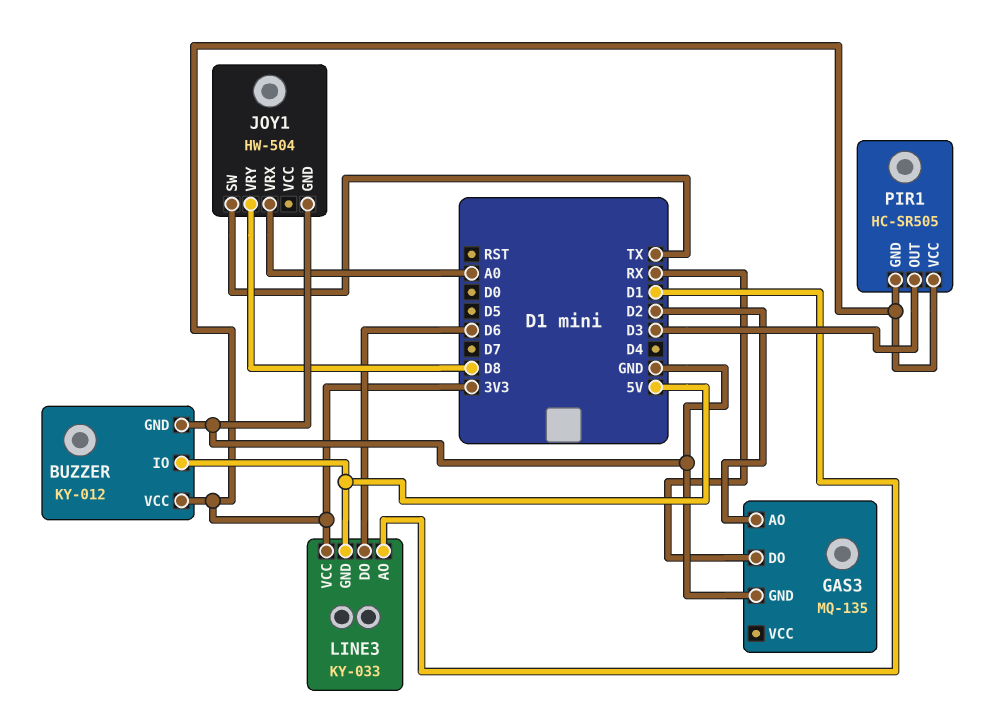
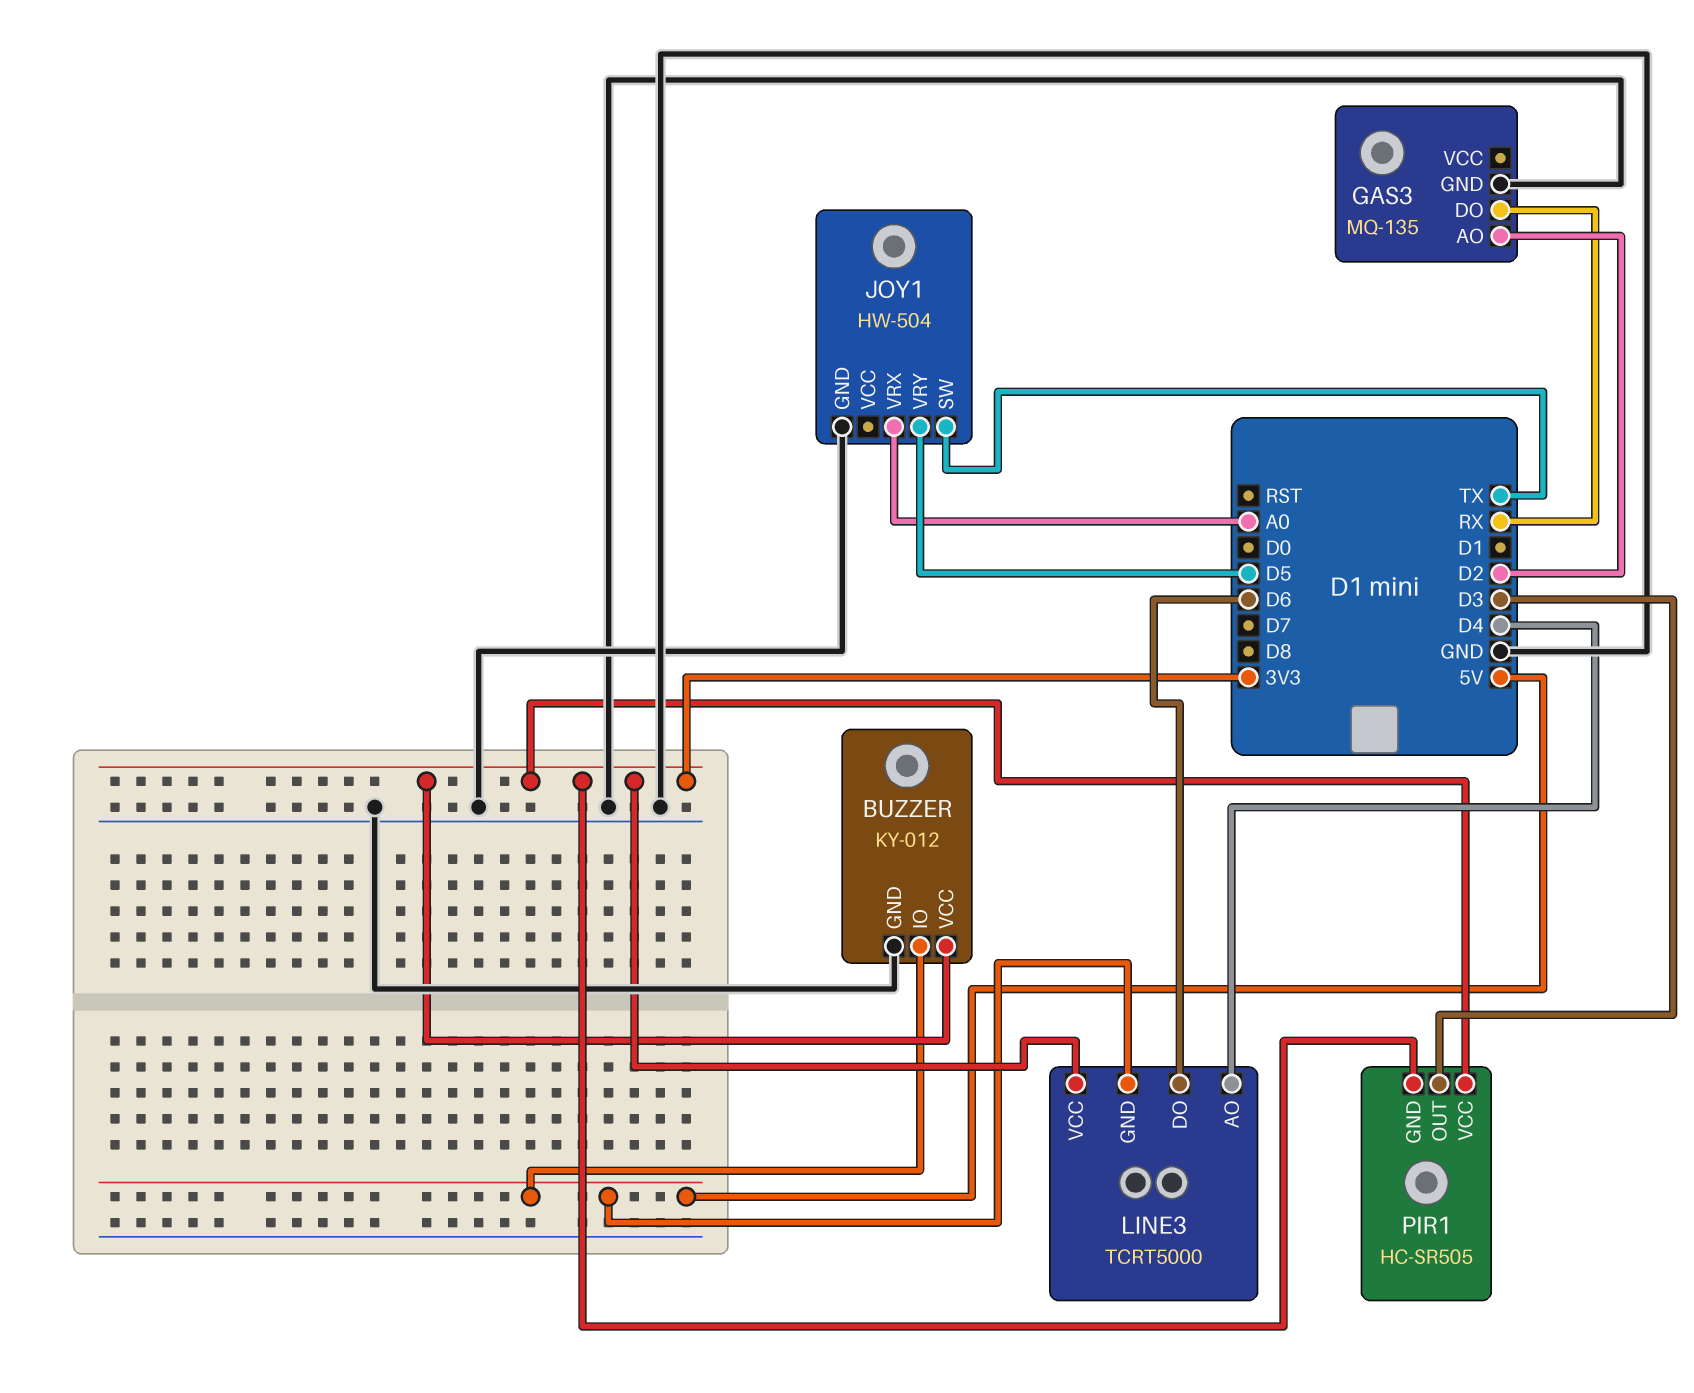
JOY1 pin VRY: D8 -> D5
LINE3: KY-033 -> TCRT5000
LINE3 pin AO: D1 -> D4

